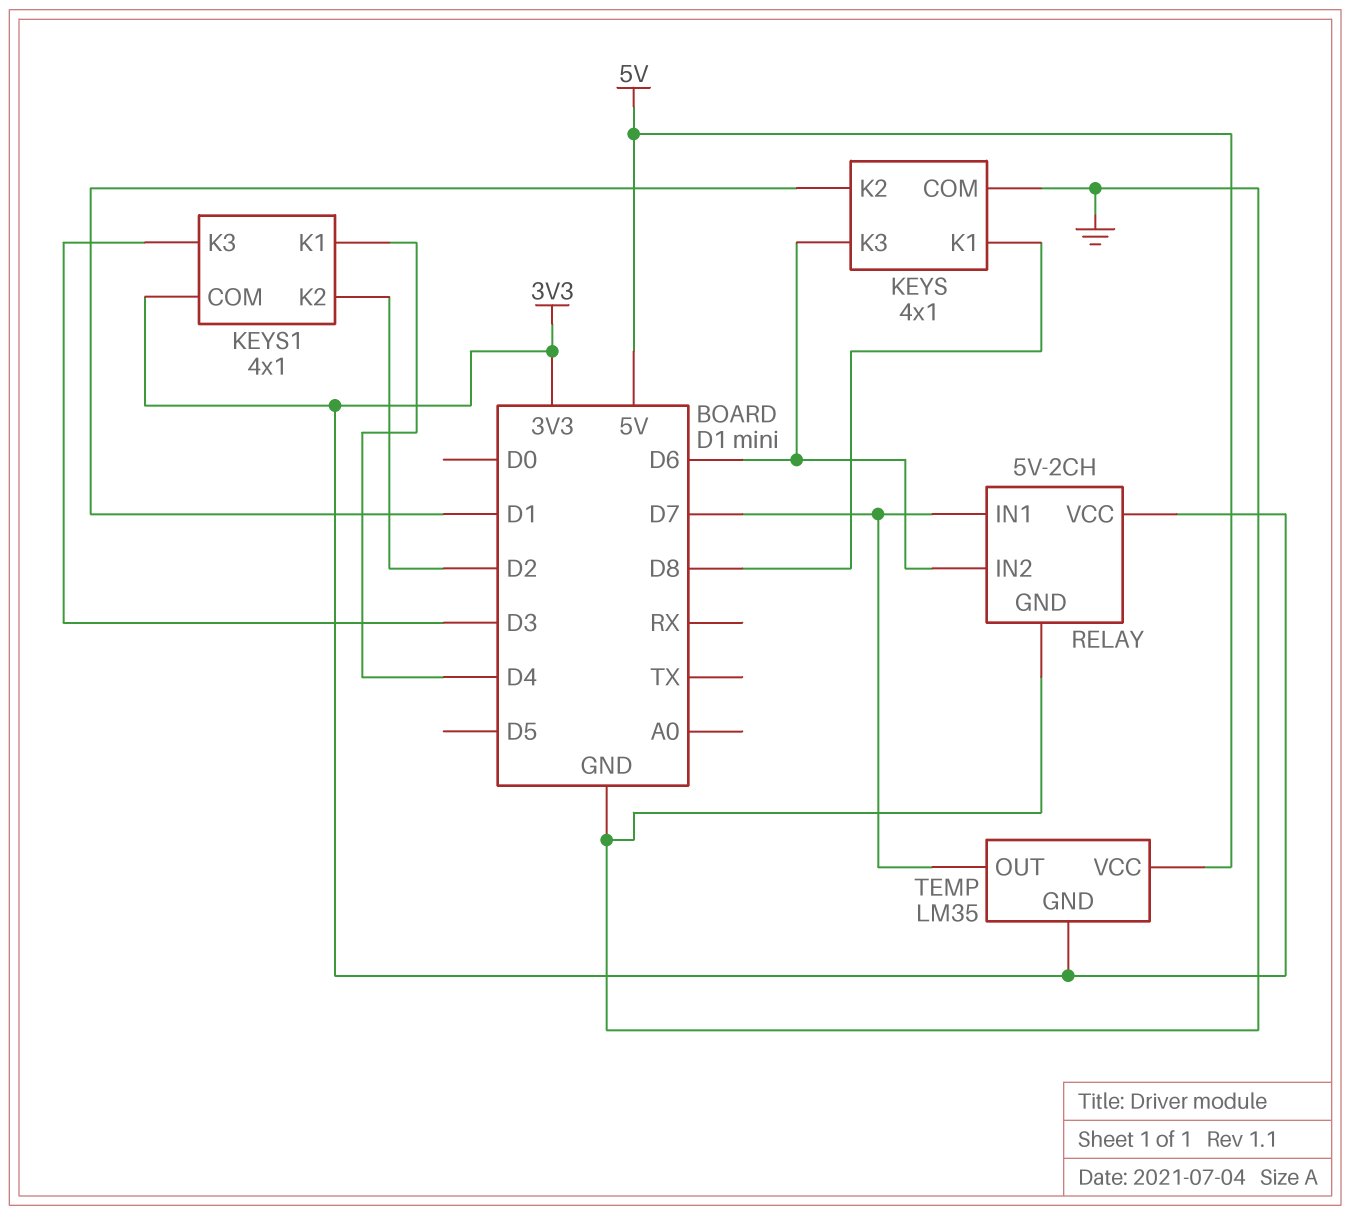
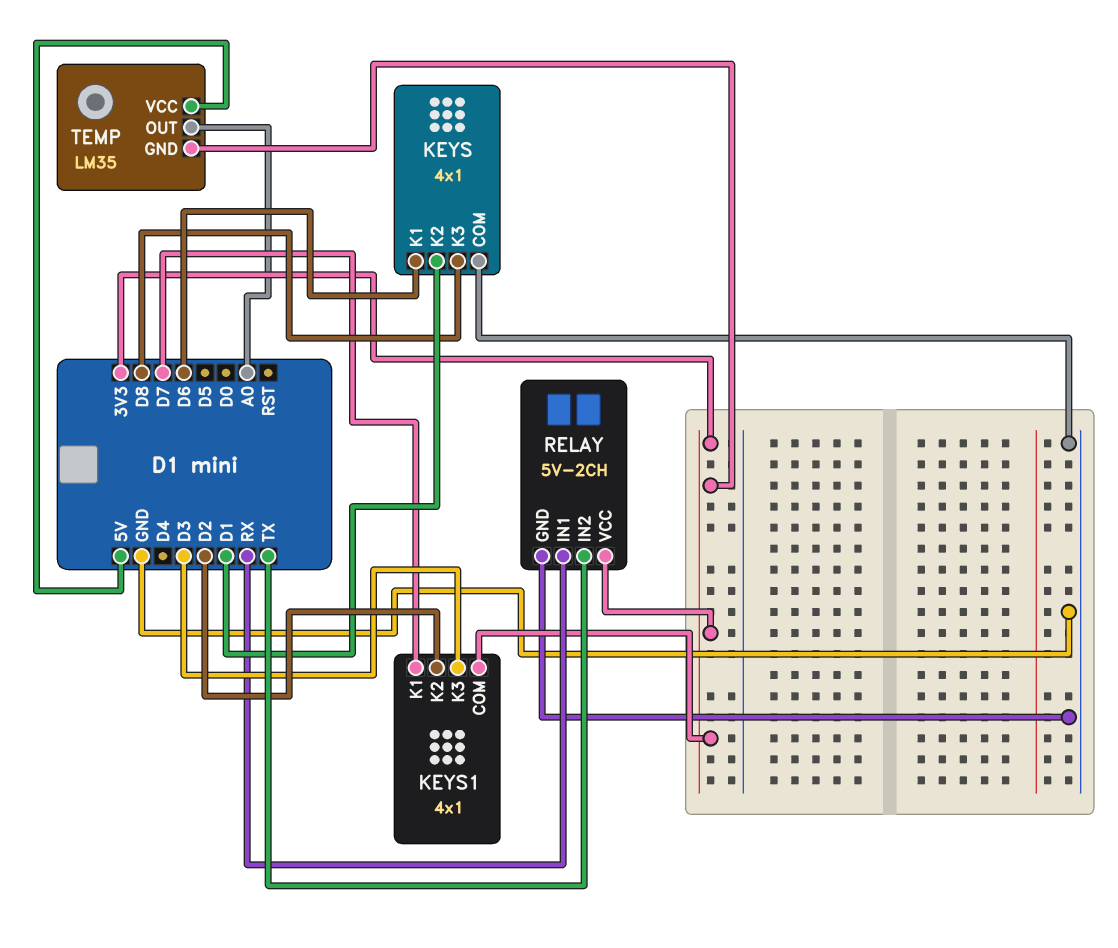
KEYS pin K1: D8 -> D6
KEYS pin K3: D6 -> D8
KEYS1 pin K1: D4 -> D7
RELAY pin IN1: D7 -> RX
RELAY pin IN2: D6 -> TX
TEMP pin OUT: D7 -> A0

